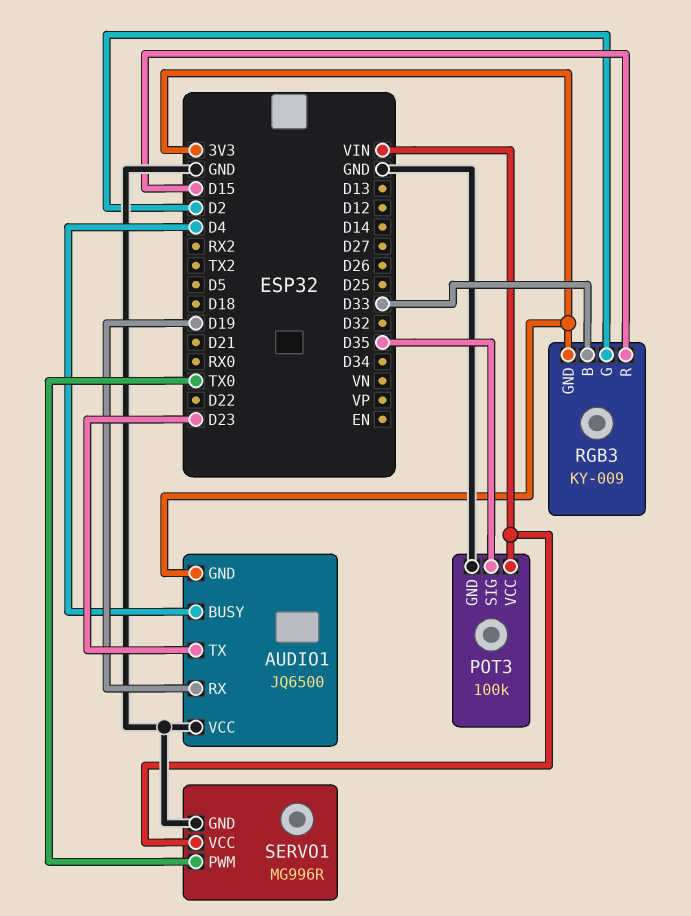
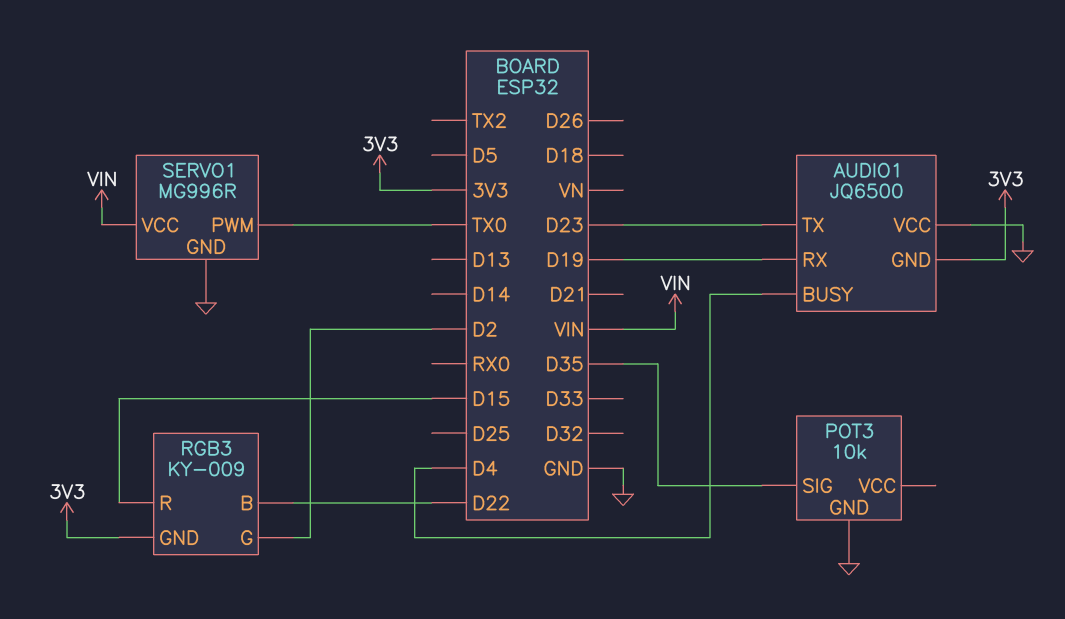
POT3: 100k -> 10k
POT3 pin VCC: VIN -> none
RGB3 pin B: D33 -> D22

